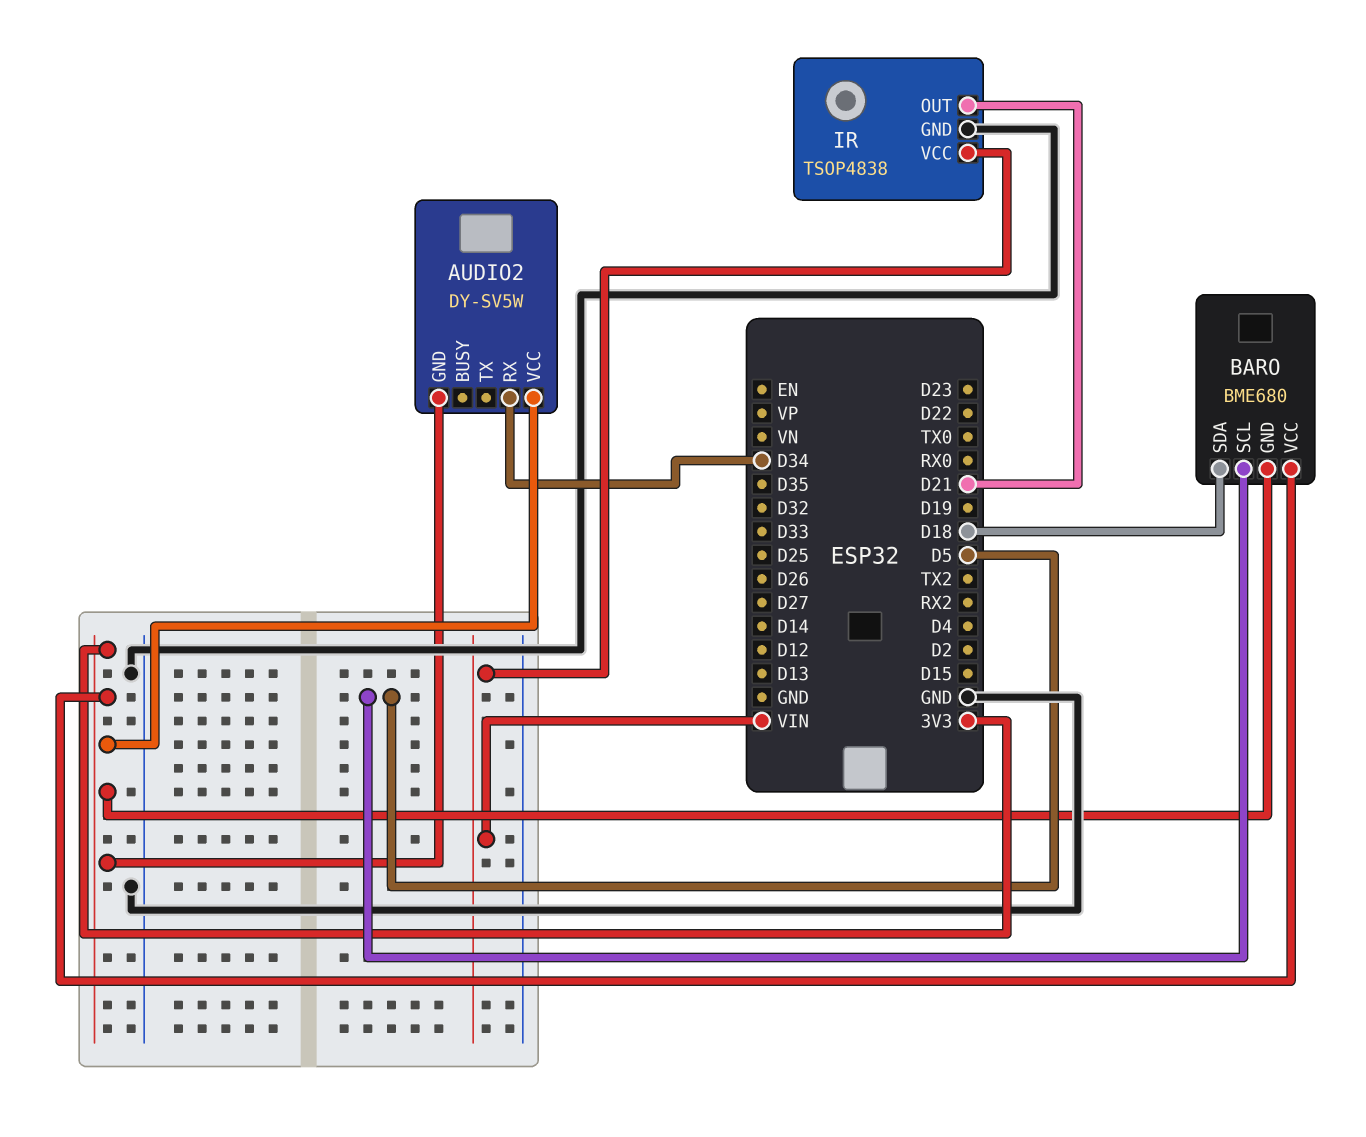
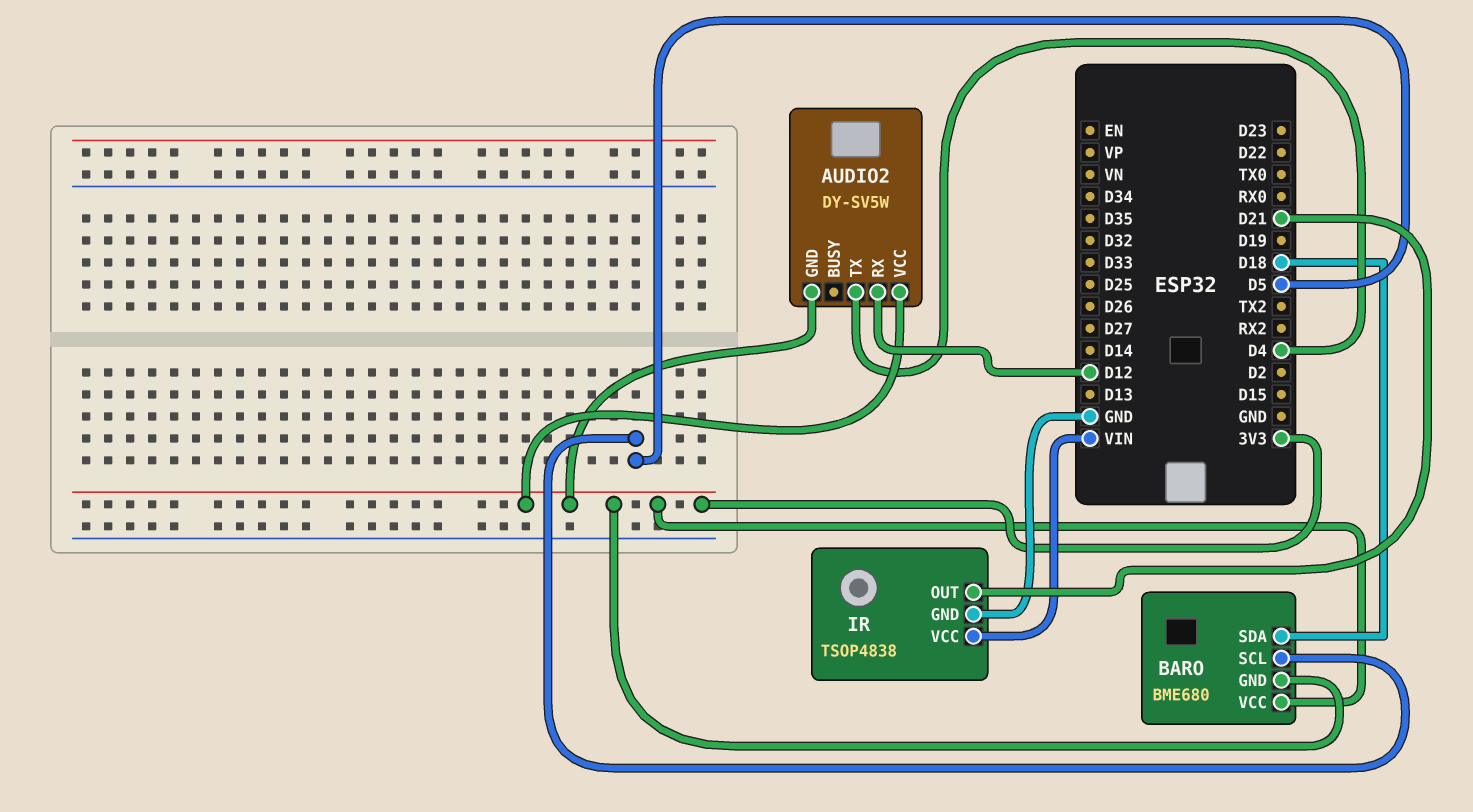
AUDIO2 pin RX: D34 -> D12
AUDIO2 pin TX: none -> D4

